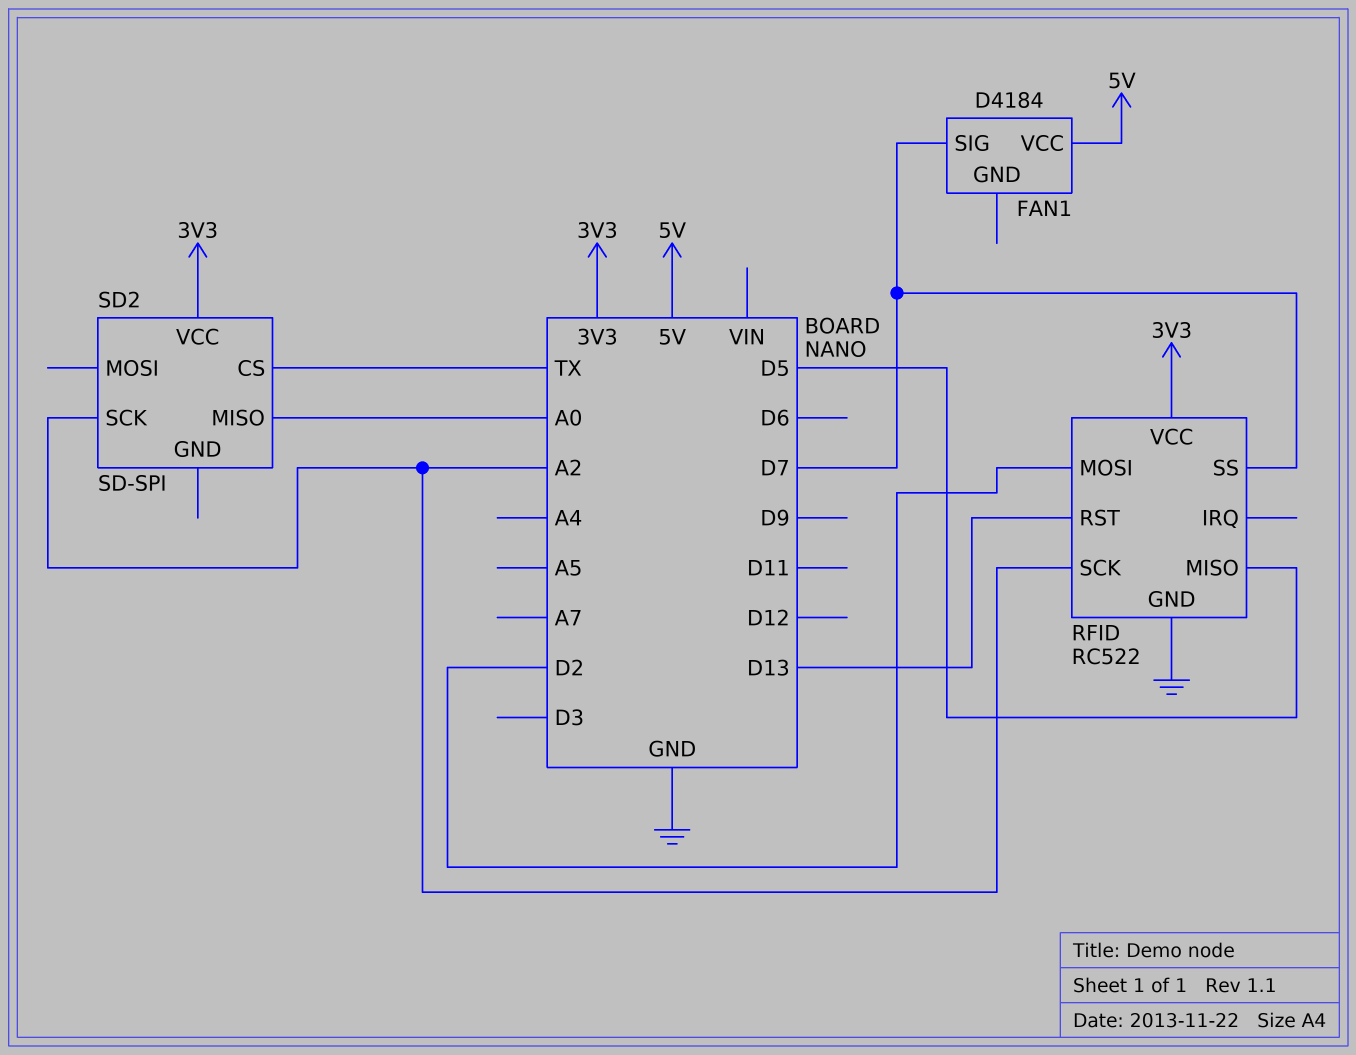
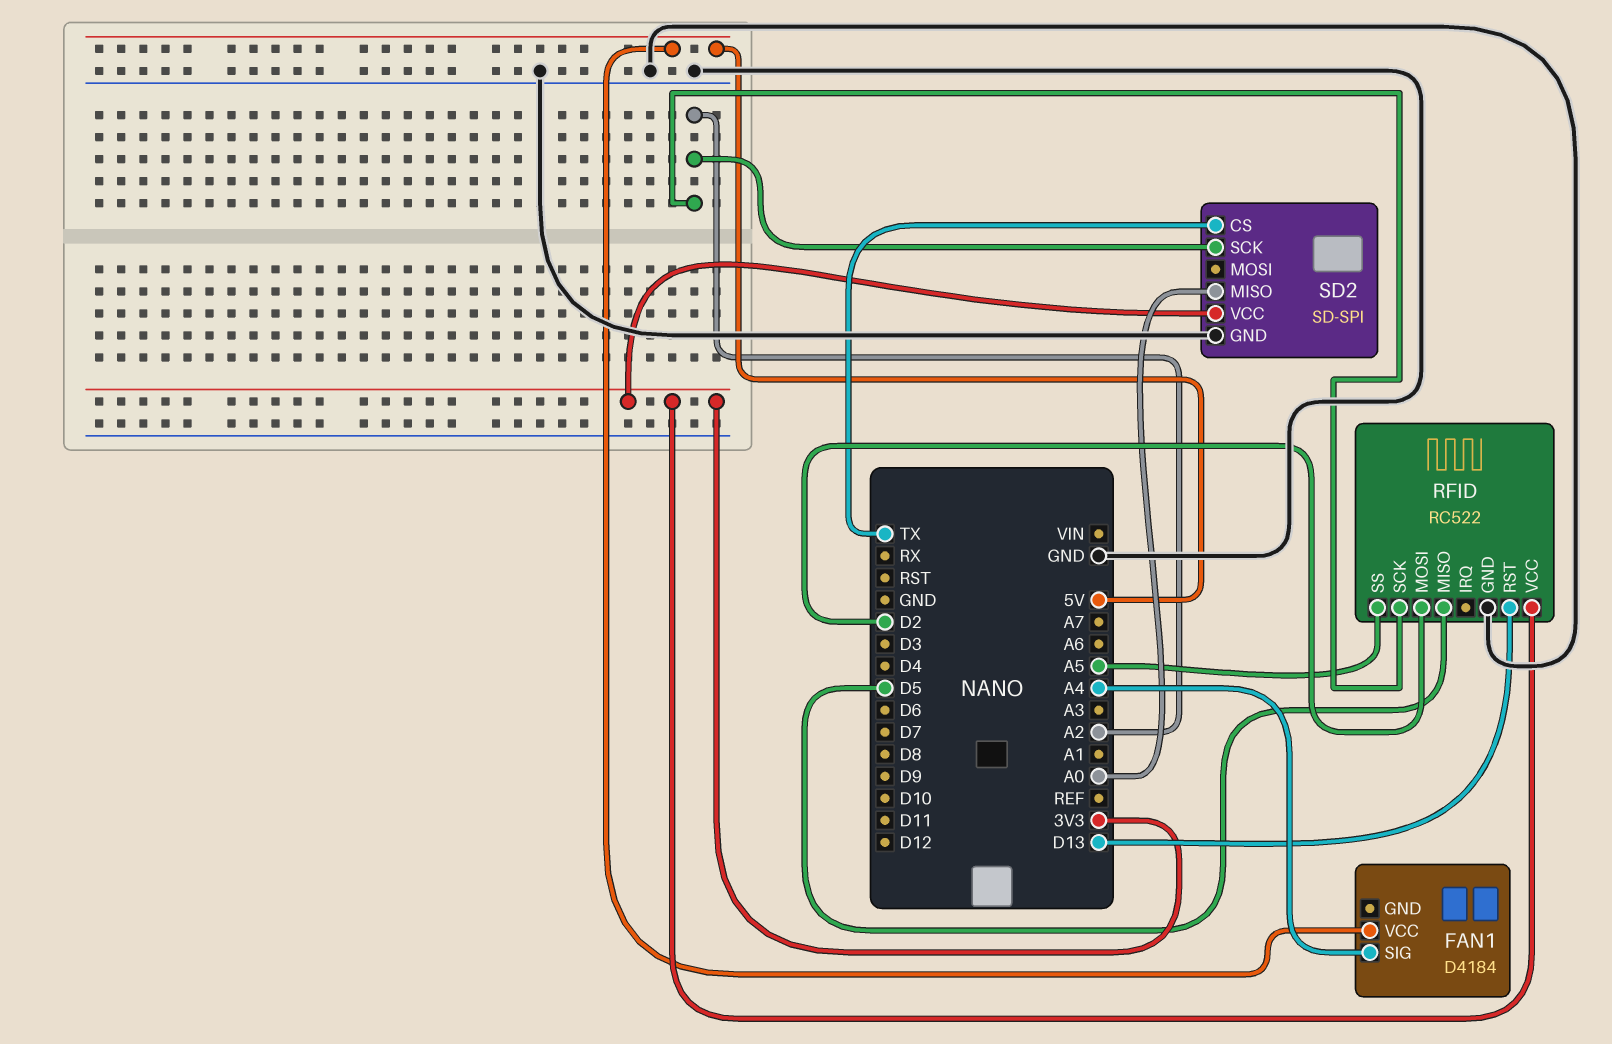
FAN1 pin SIG: D7 -> A4
RFID pin SS: D7 -> A5
SD2 pin GND: none -> GND

